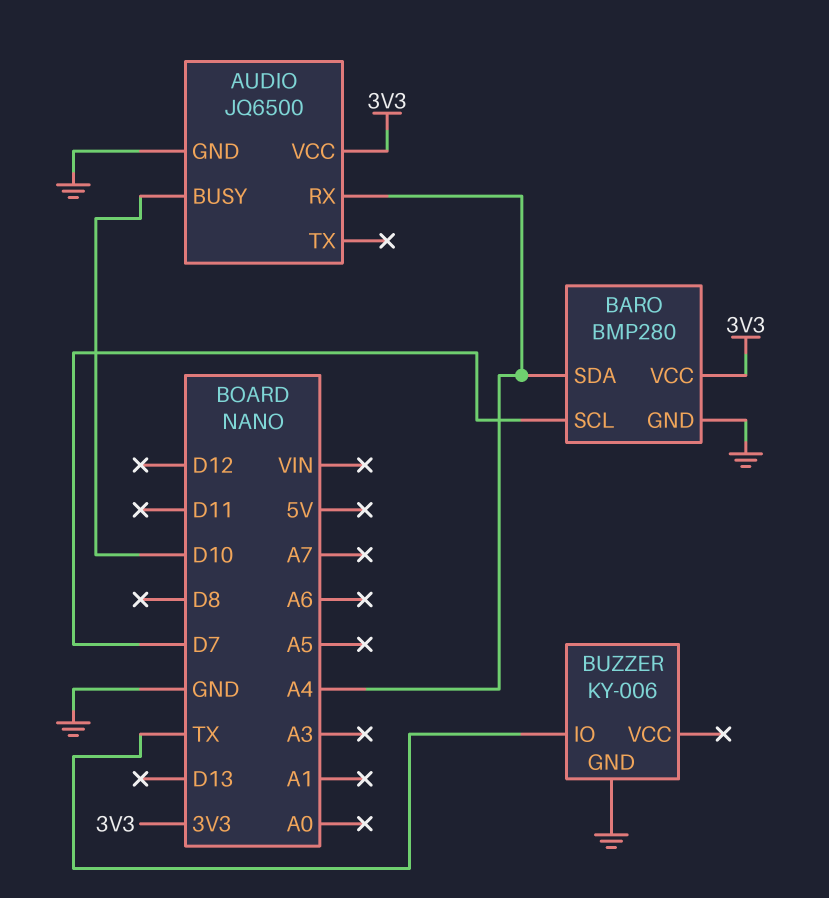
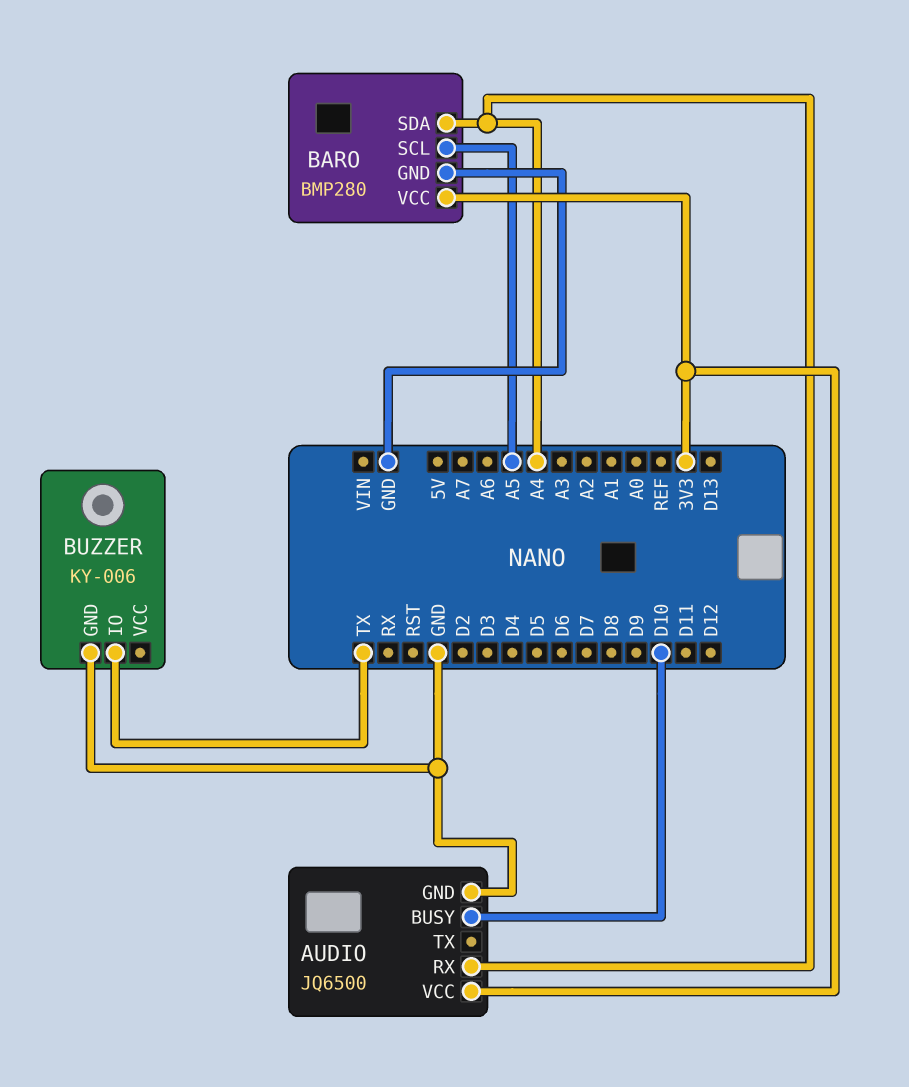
BARO pin SCL: D7 -> A5

